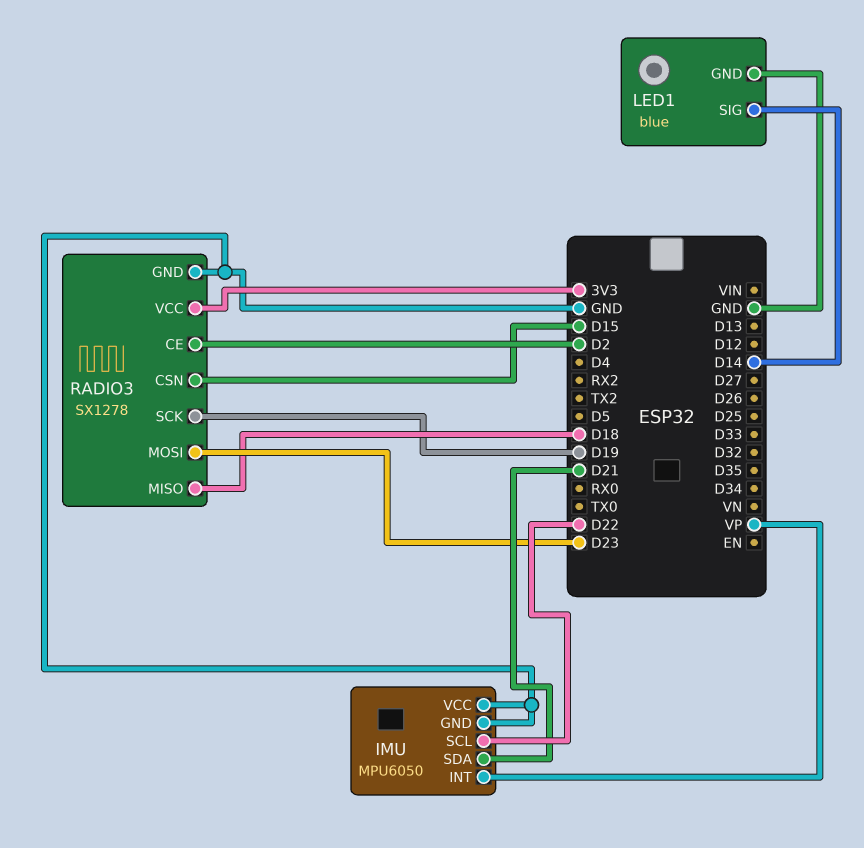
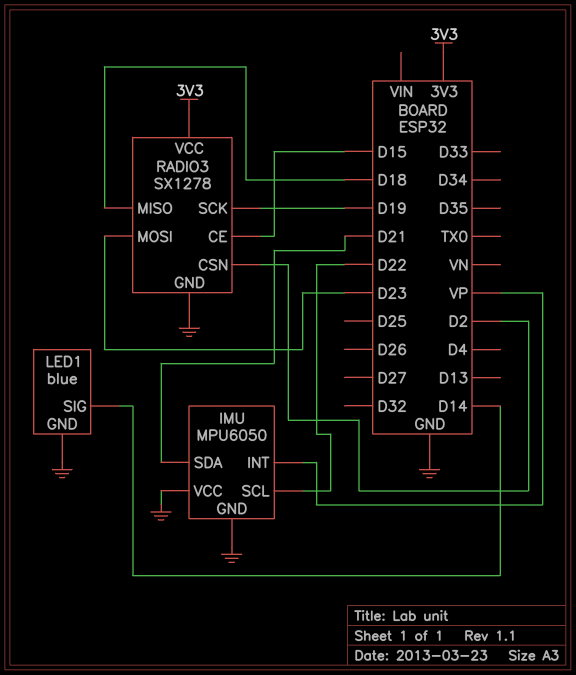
RADIO3 pin CE: D2 -> D15
RADIO3 pin CSN: D15 -> D2

